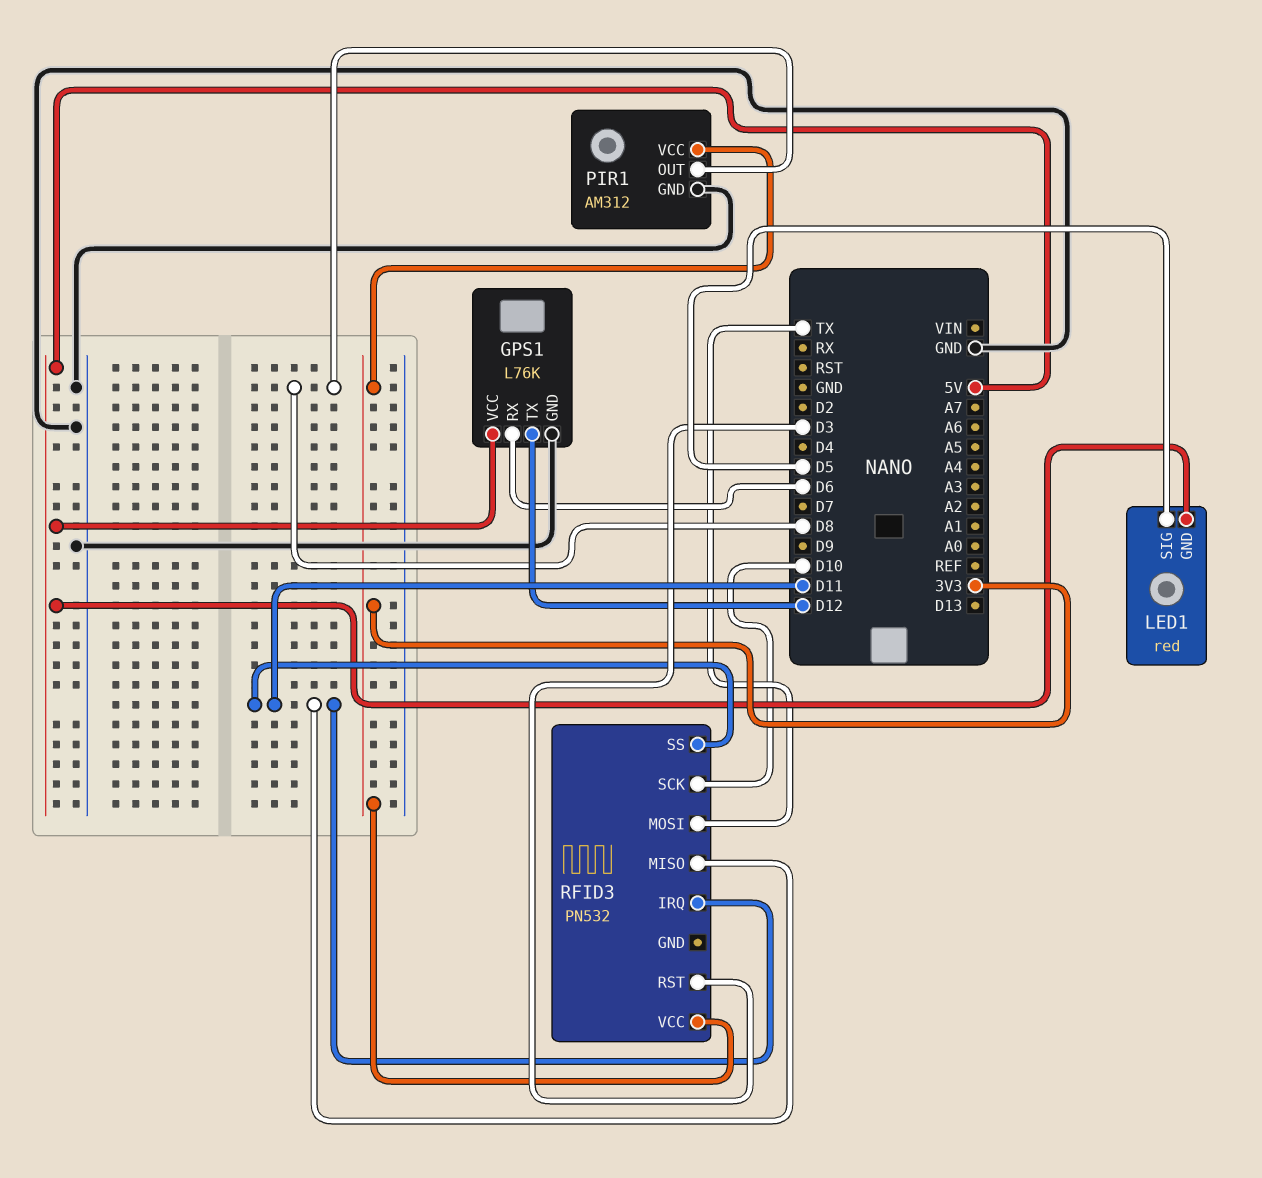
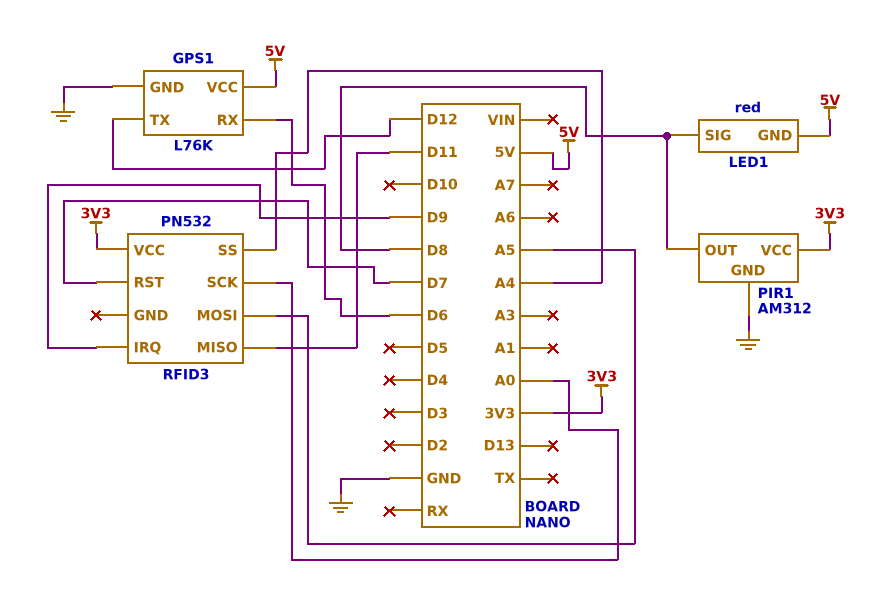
LED1 pin SIG: D5 -> D8
RFID3 pin IRQ: D11 -> D9
RFID3 pin MOSI: TX -> A5
RFID3 pin RST: D3 -> D7
RFID3 pin SCK: D10 -> A0
RFID3 pin SS: D11 -> A4

